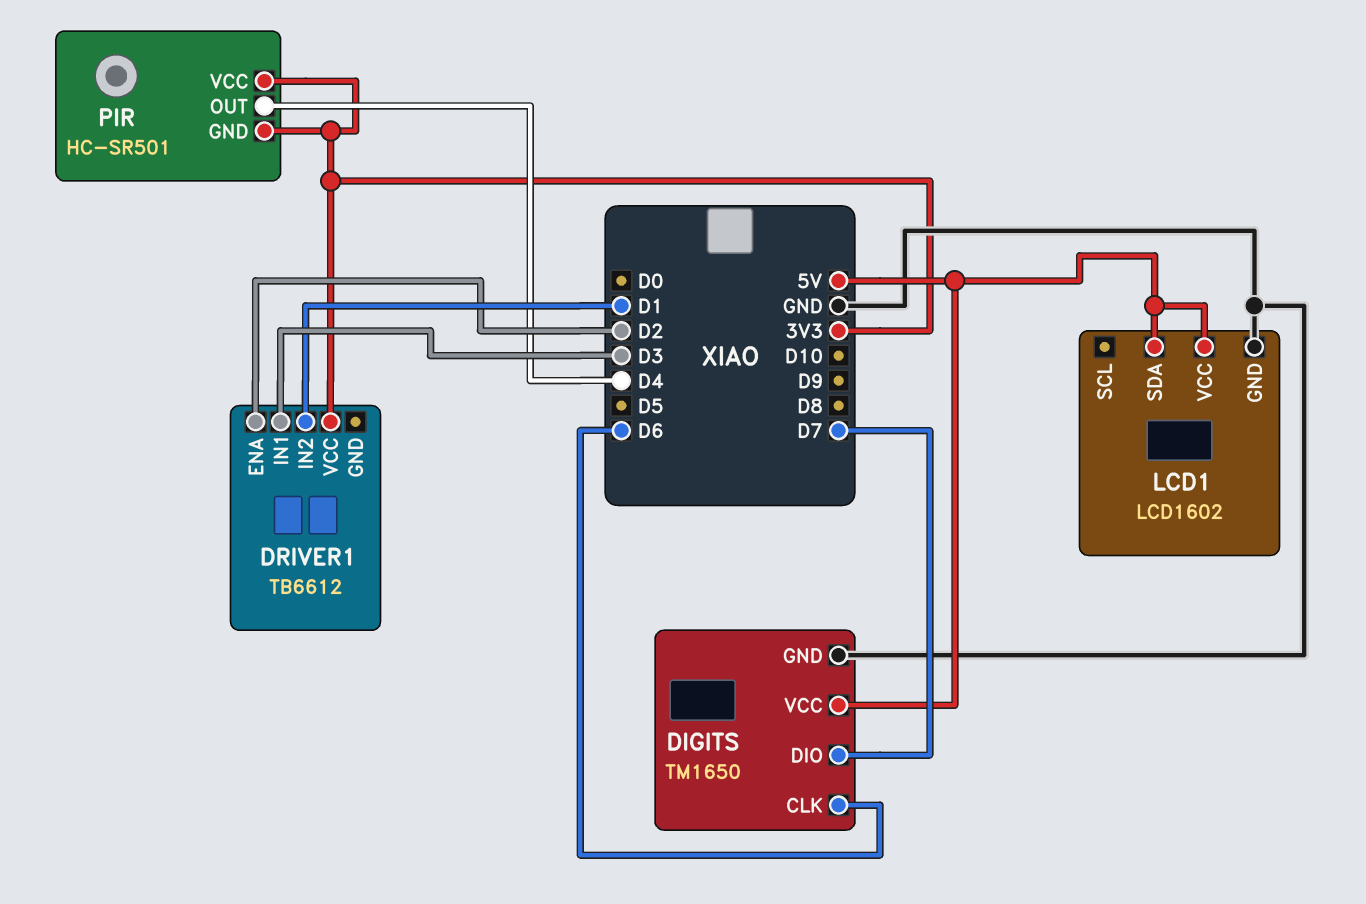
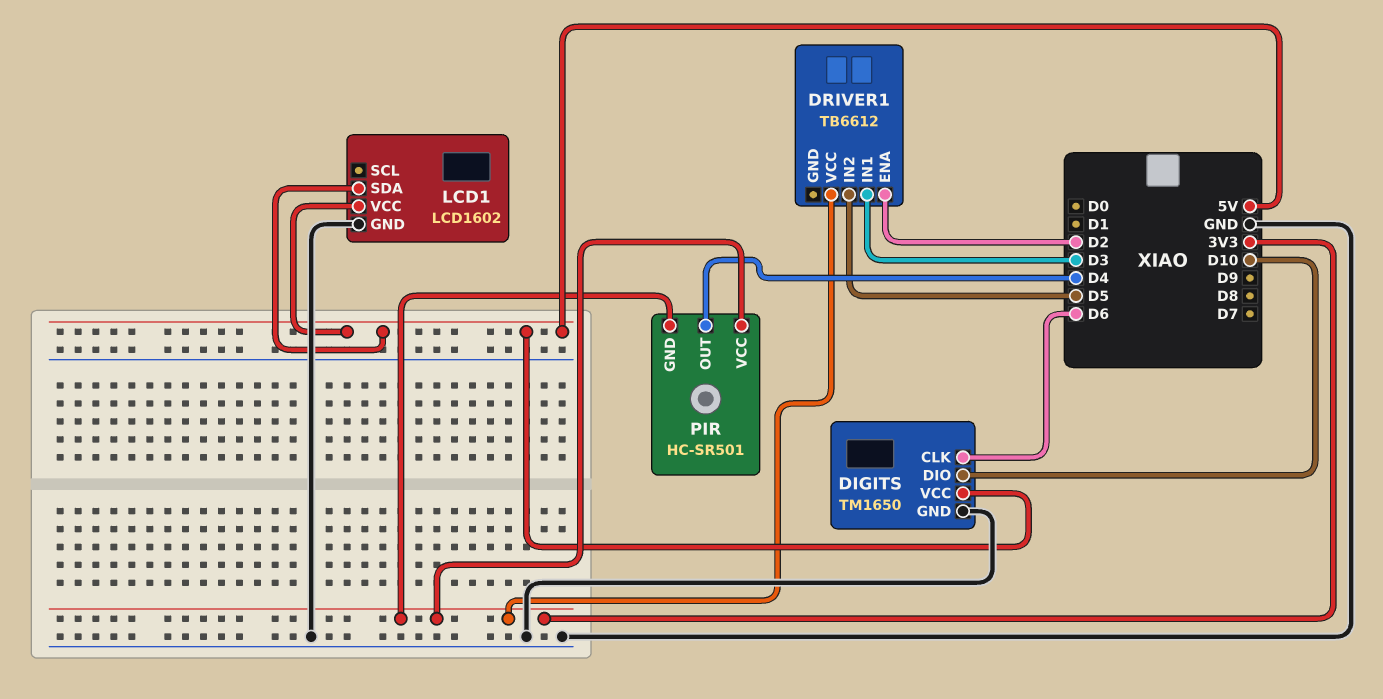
DIGITS pin DIO: D7 -> D10
DRIVER1 pin IN2: D1 -> D5

